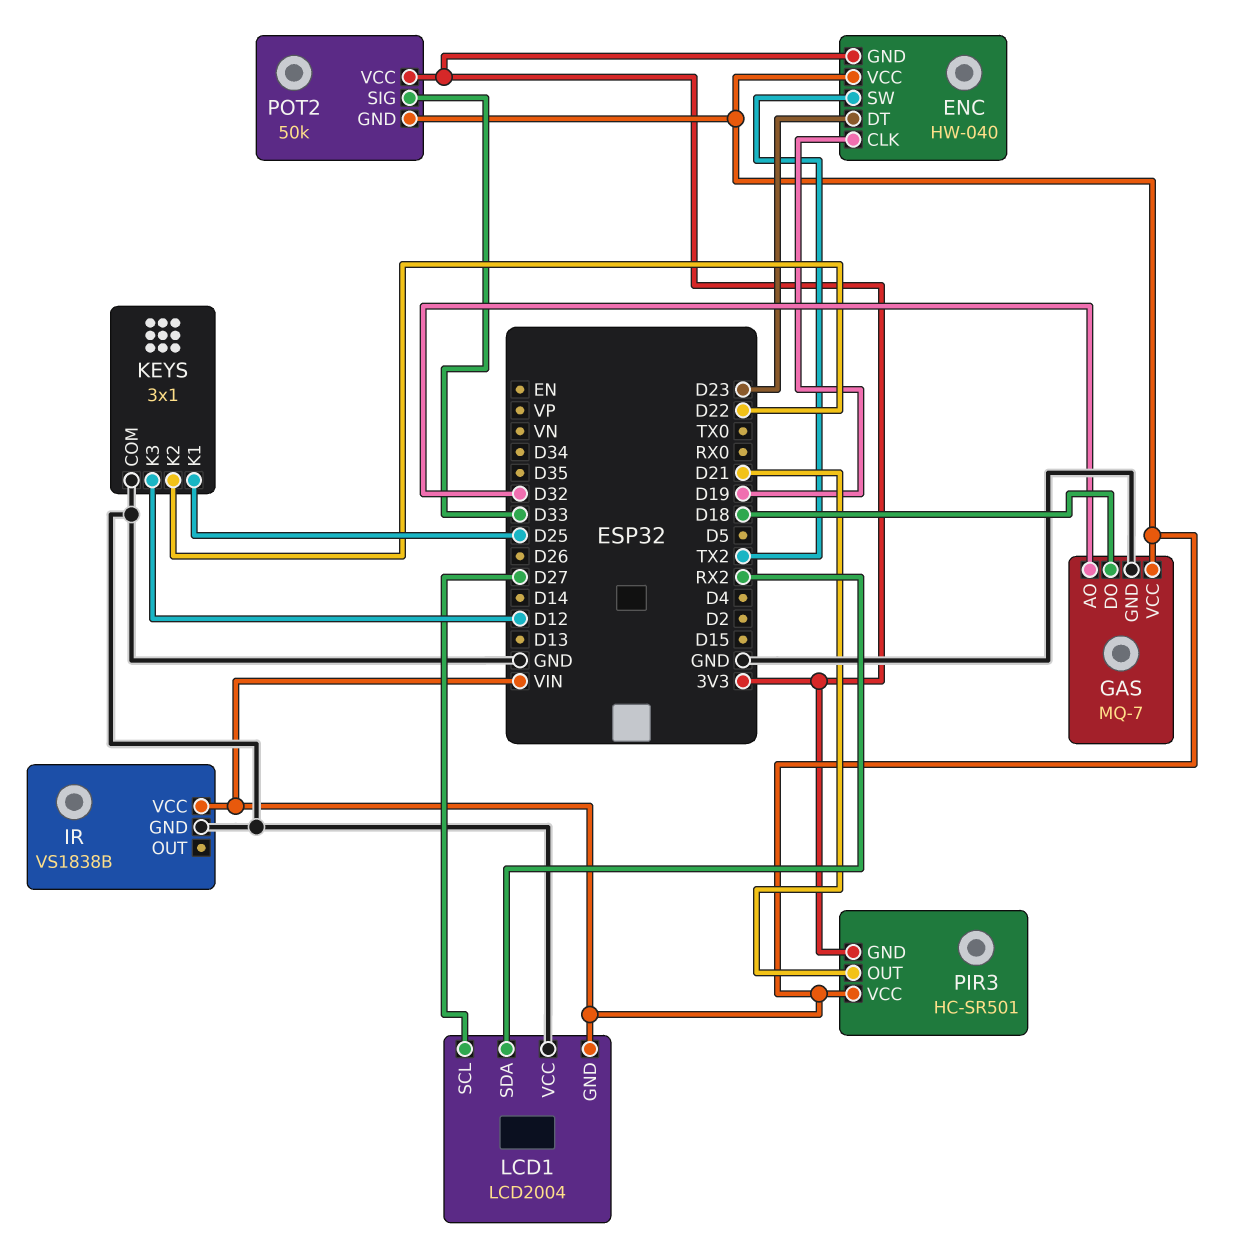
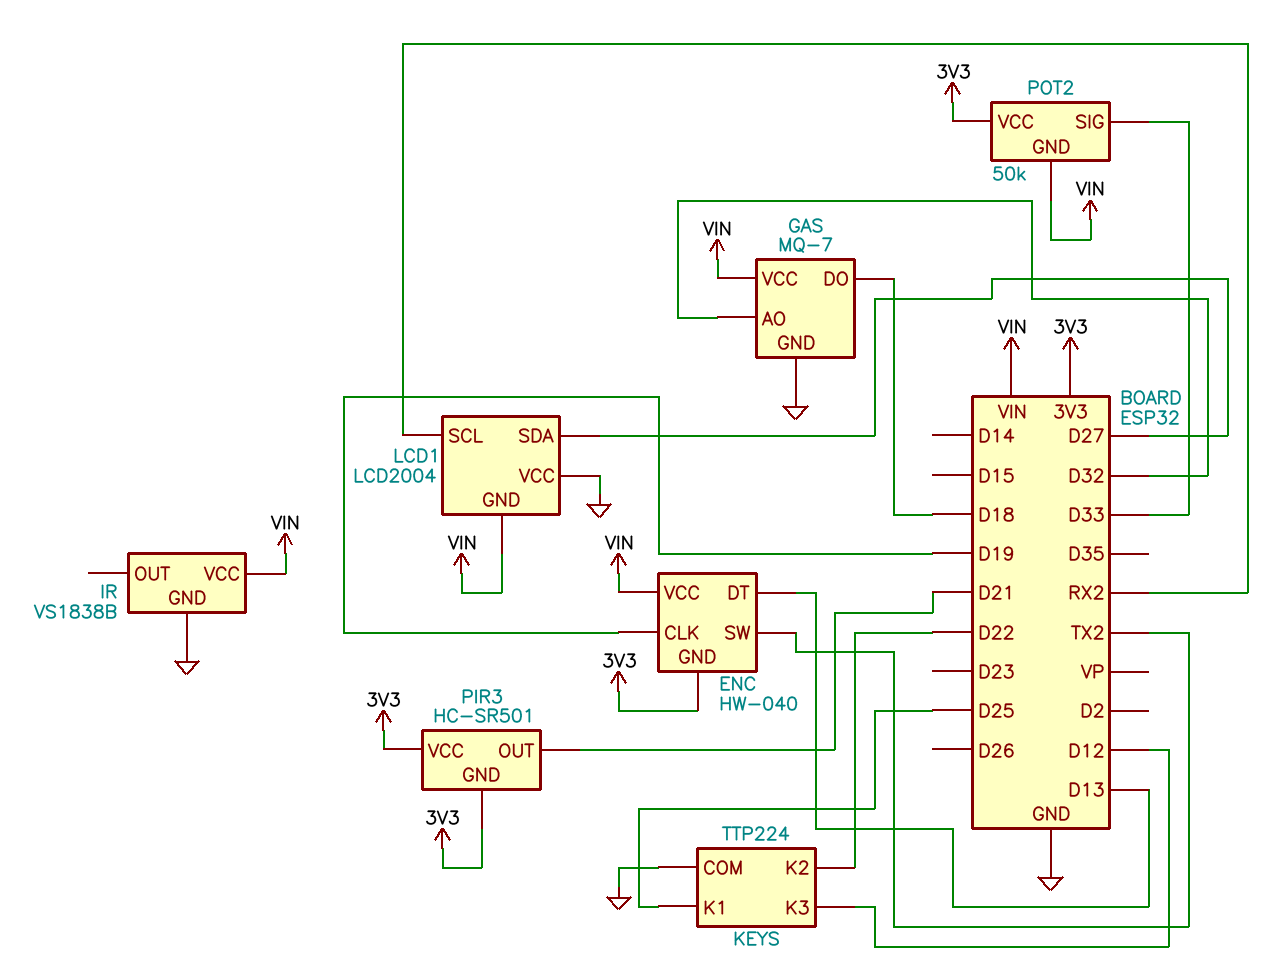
ENC pin DT: D23 -> D13
KEYS: 3x1 -> TTP224
LCD1 pin SCL: D27 -> RX2
LCD1 pin SDA: RX2 -> D27
PIR3 pin VCC: VIN -> 3V3

